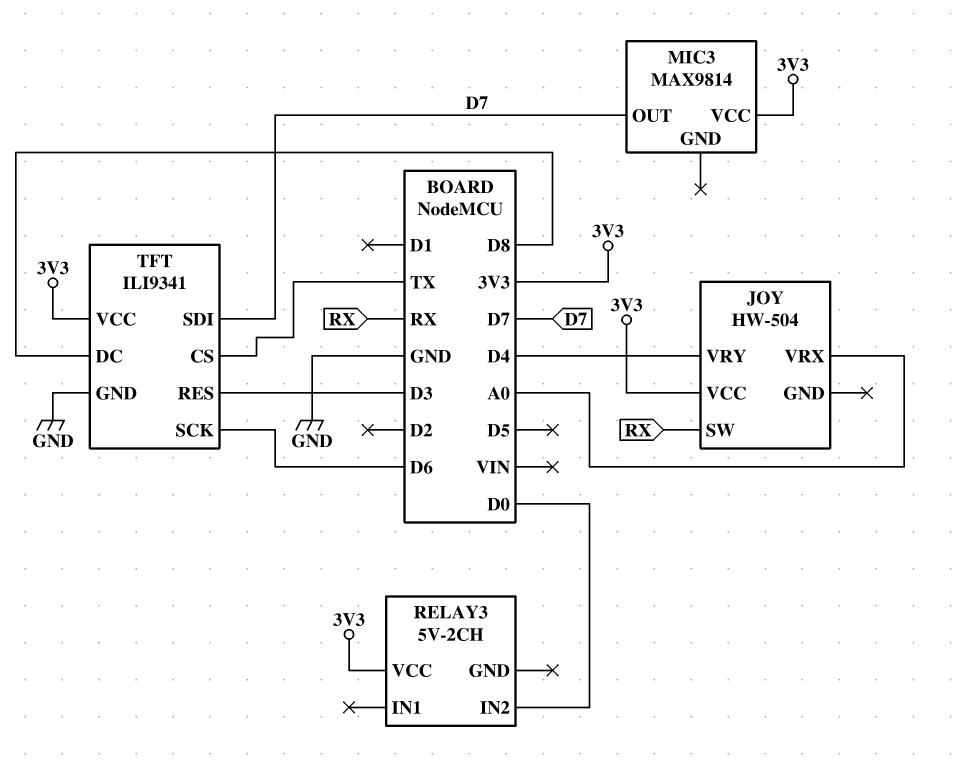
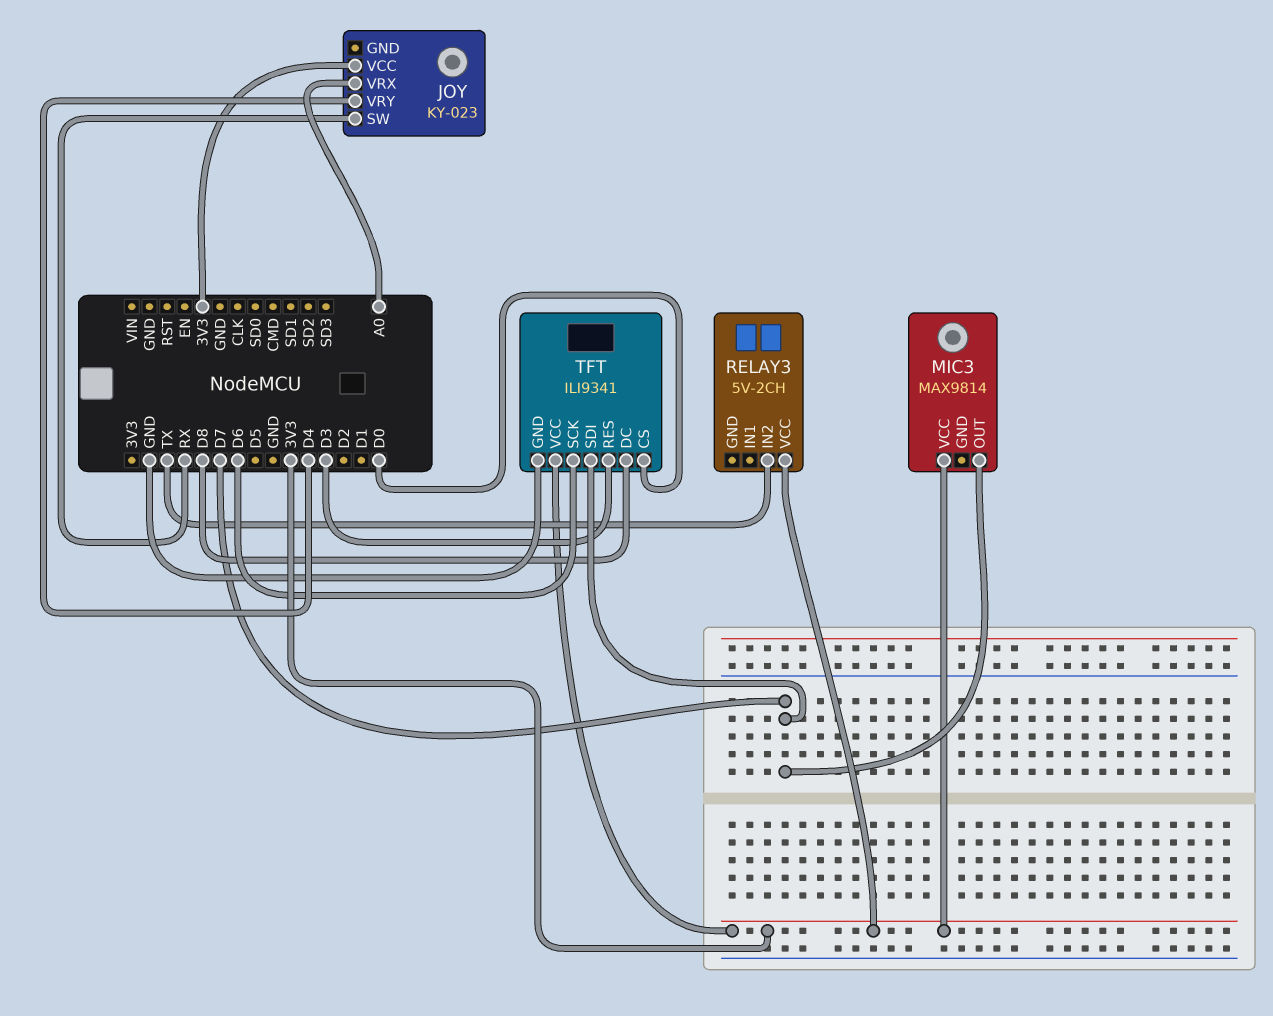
JOY: HW-504 -> KY-023
RELAY3 pin IN2: D0 -> TX
TFT pin CS: TX -> D0

